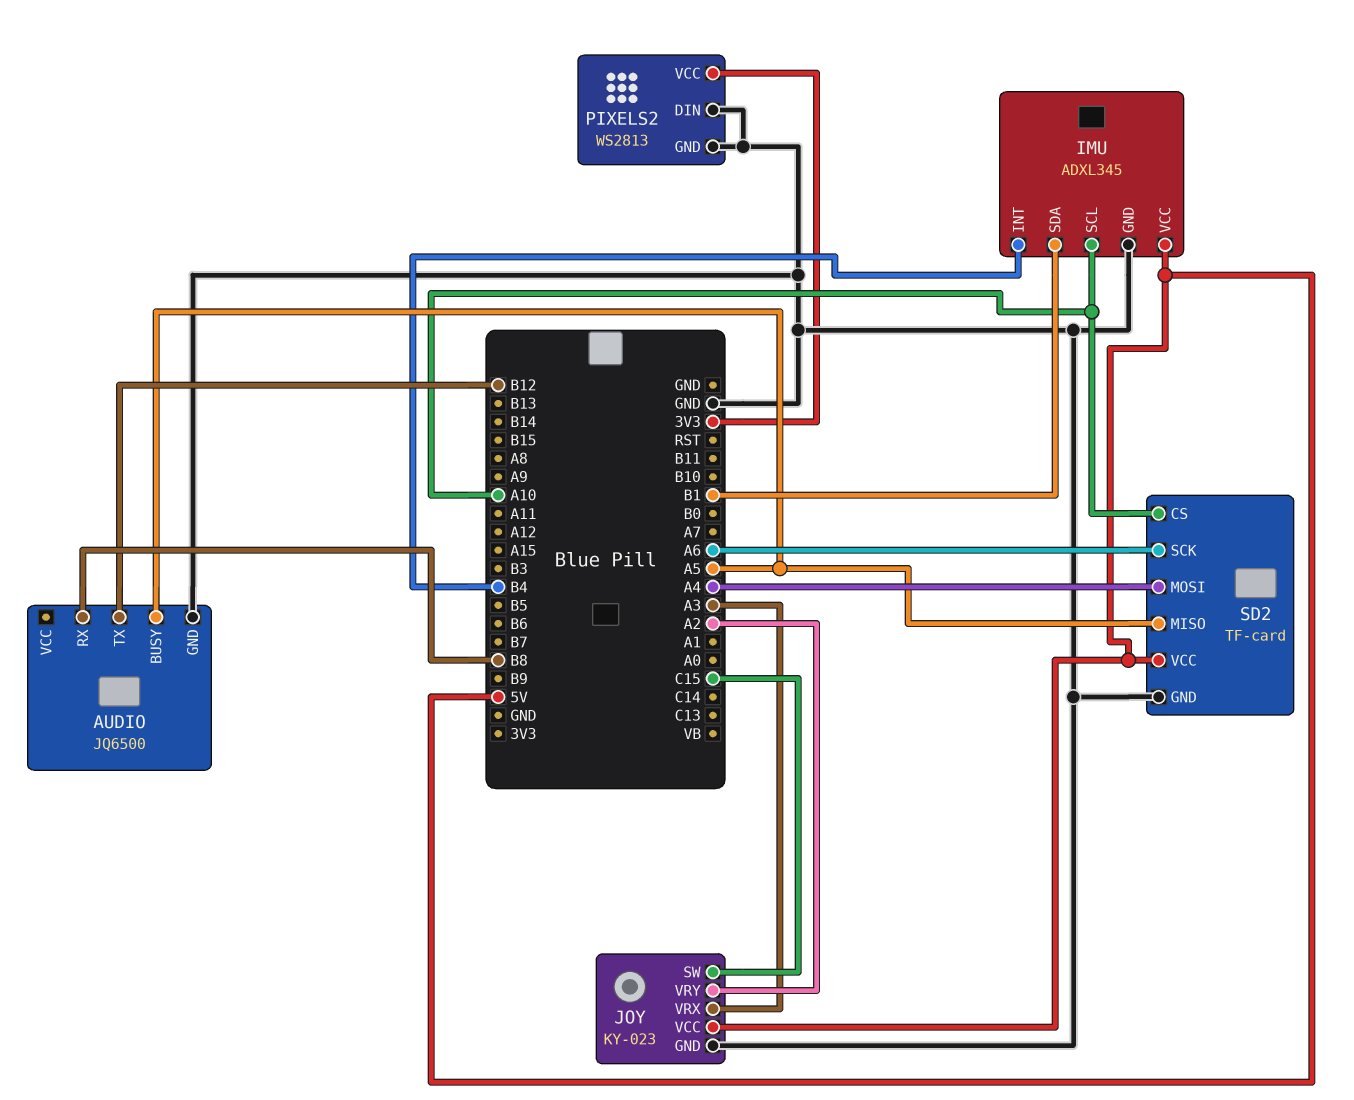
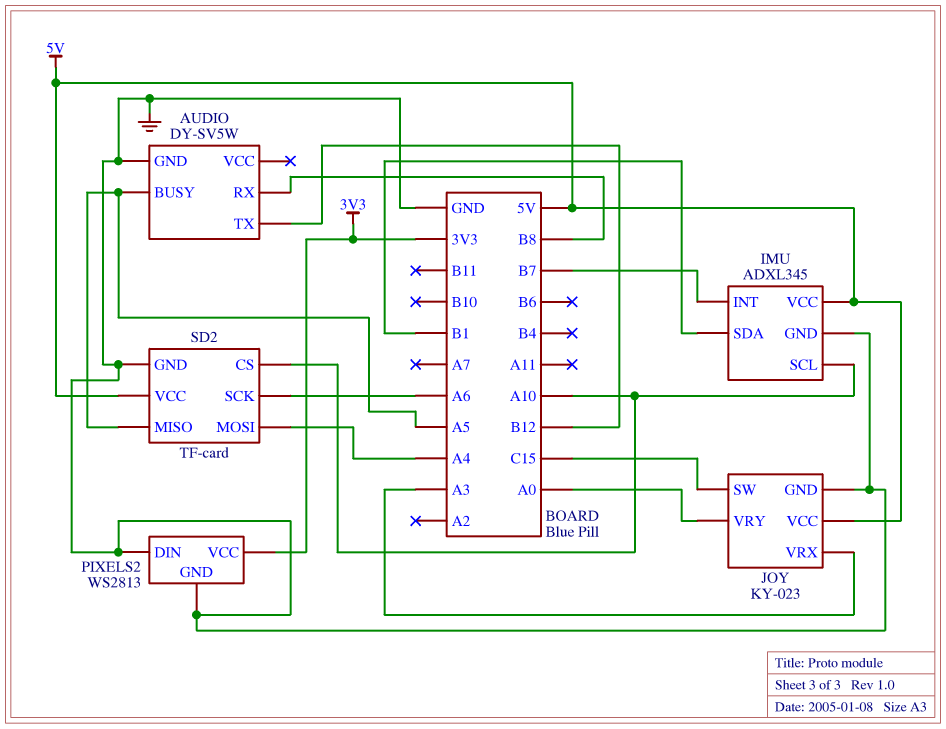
AUDIO: JQ6500 -> DY-SV5W
IMU pin INT: B4 -> B7
JOY pin VRY: A2 -> A0

